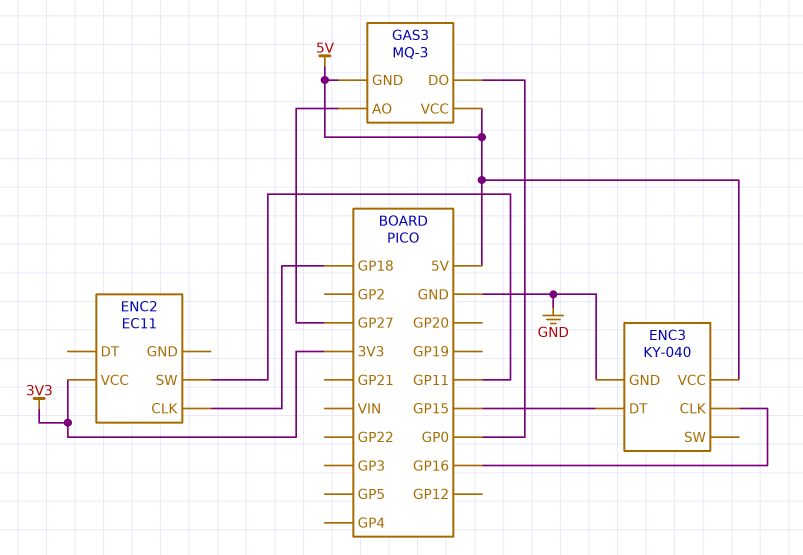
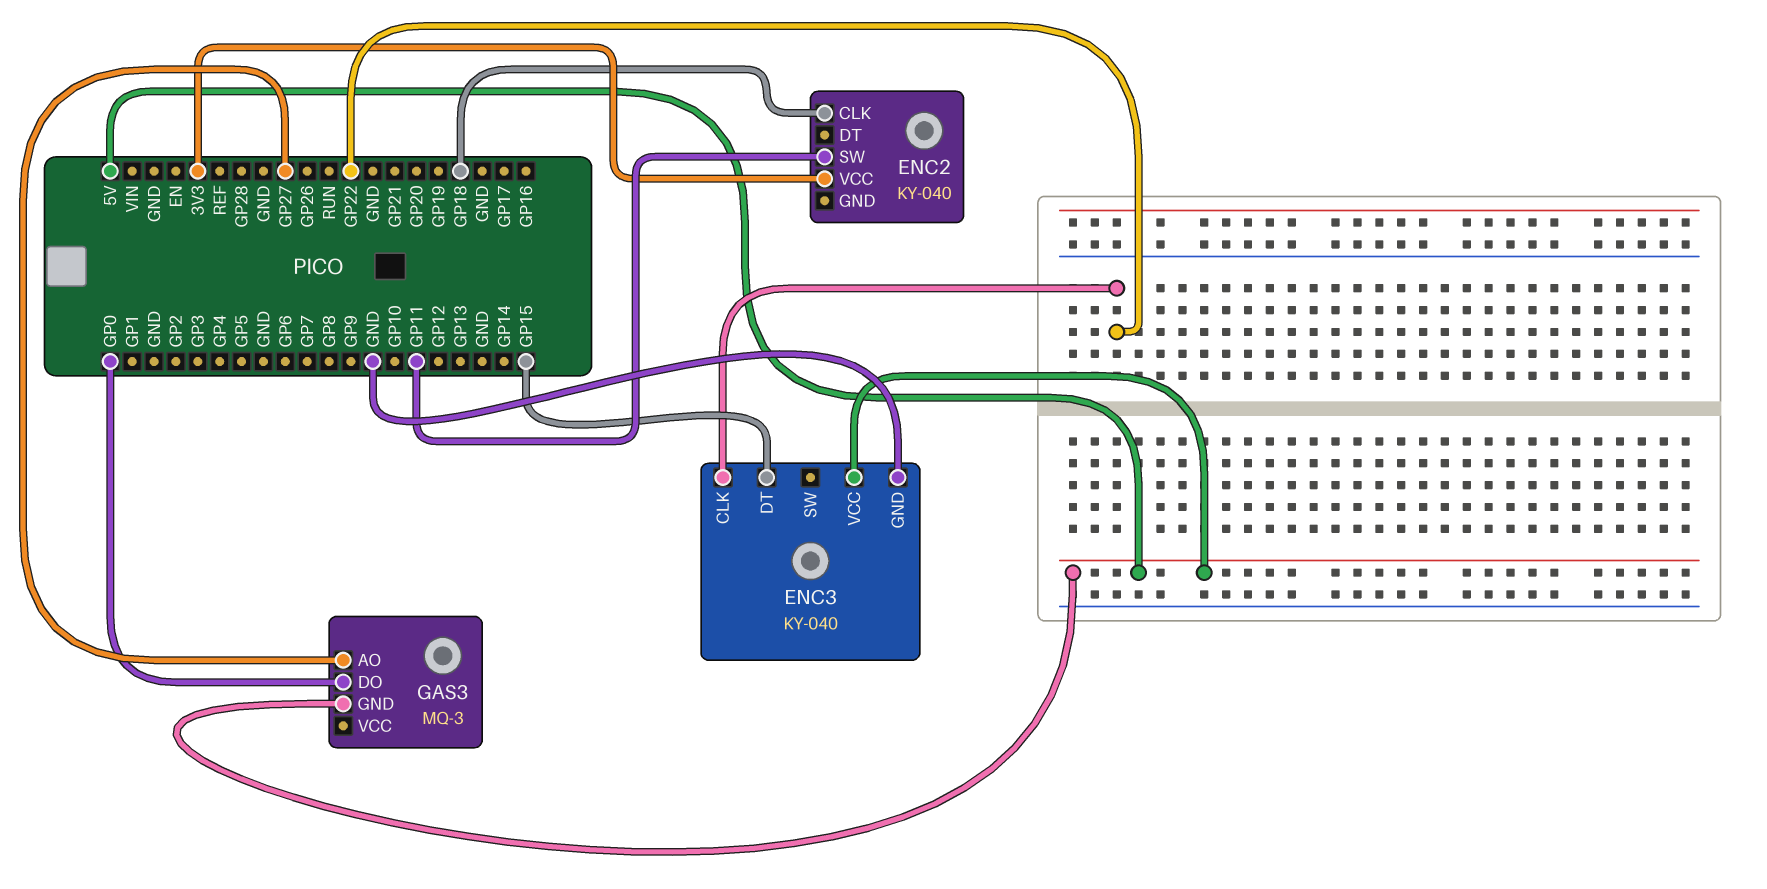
ENC2: EC11 -> KY-040
ENC3 pin CLK: GP16 -> GP22
GAS3 pin VCC: 5V -> none

